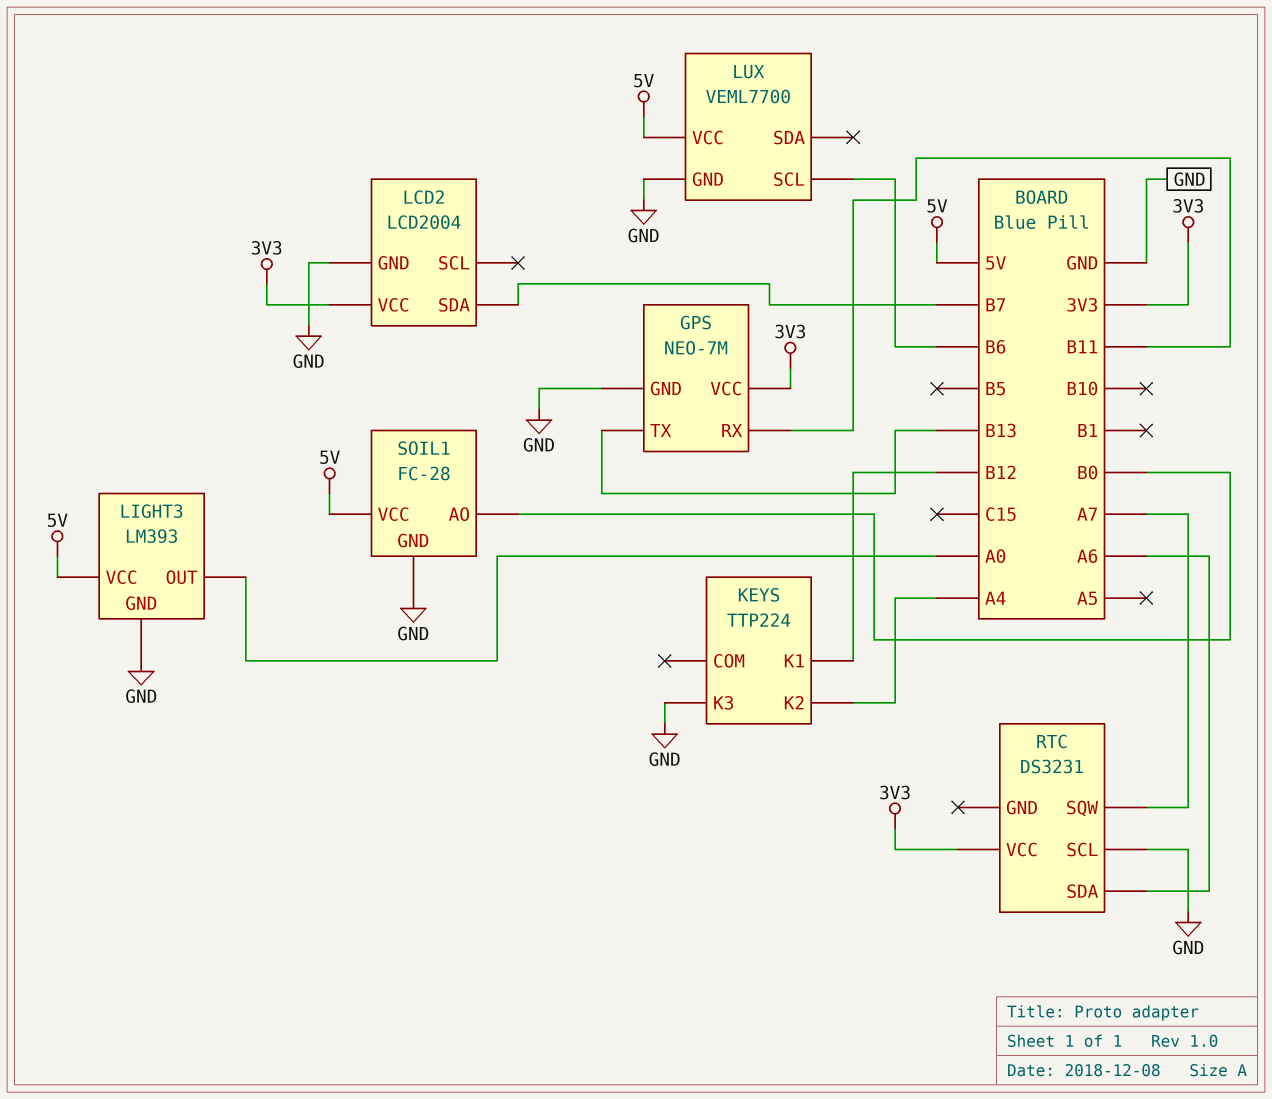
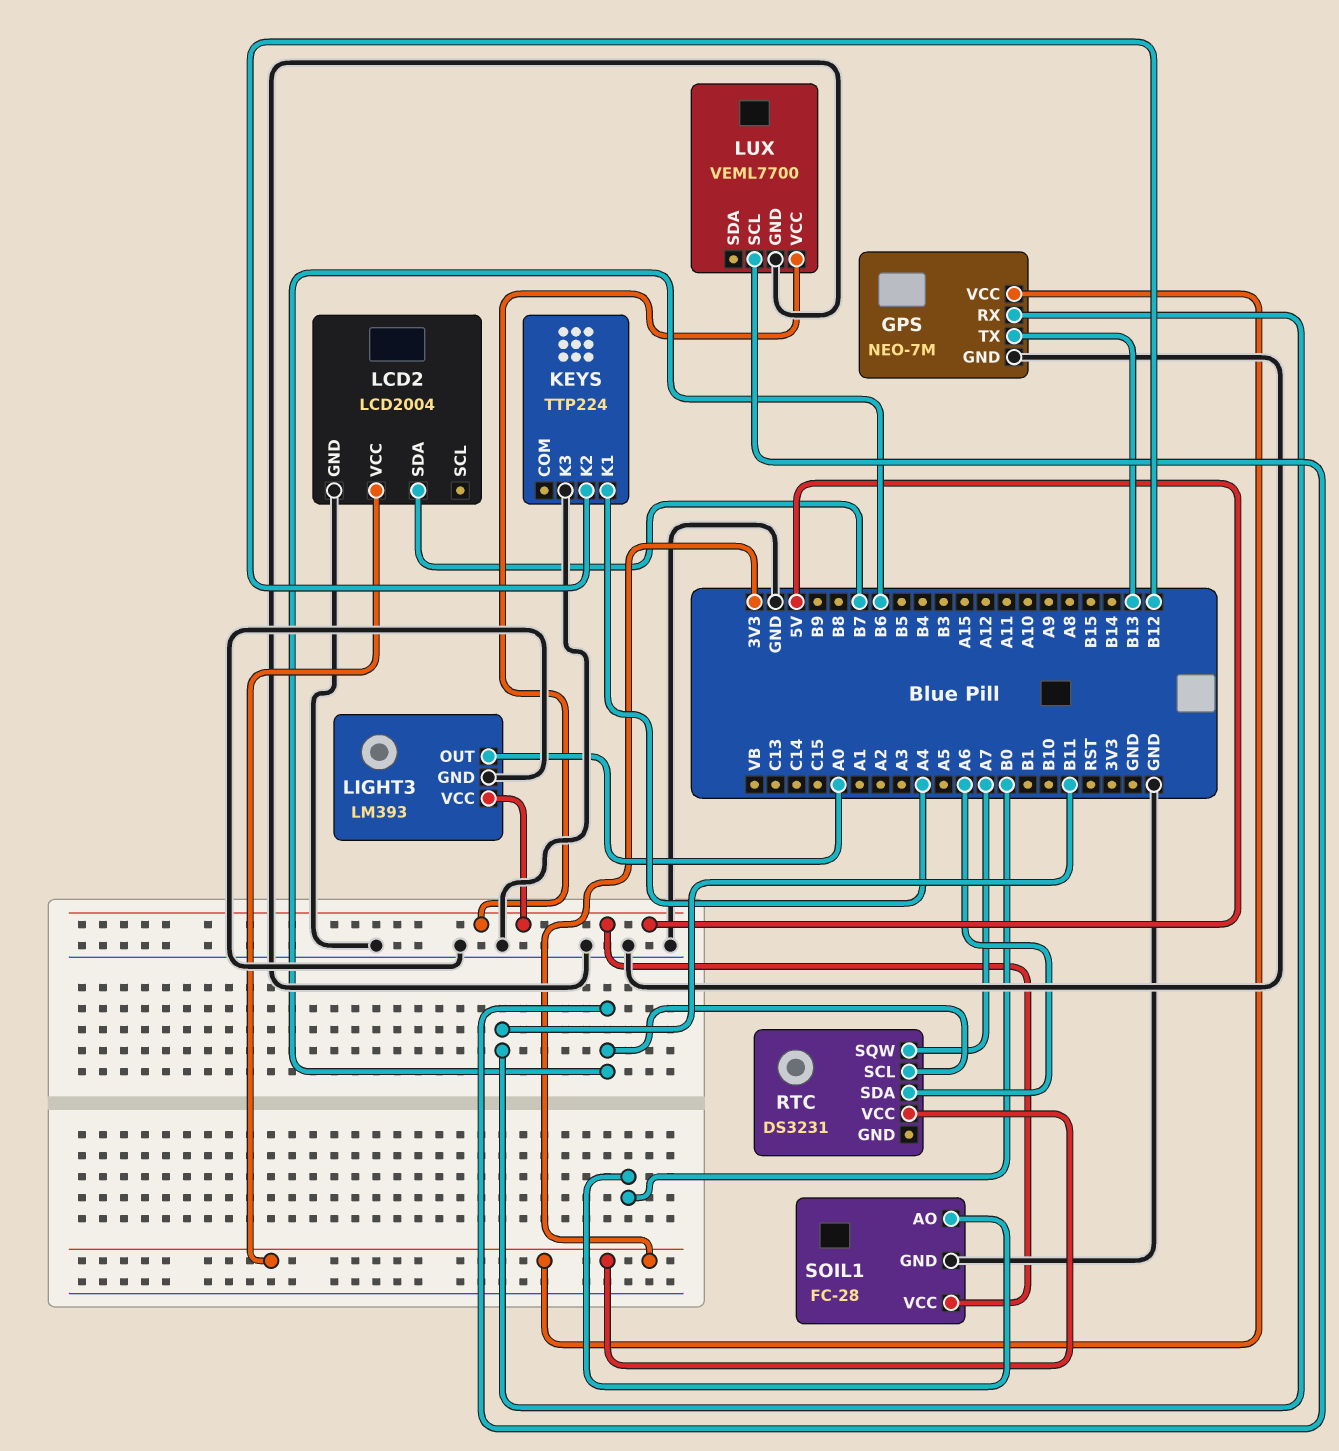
KEYS pin K1: B12 -> A4
KEYS pin K2: A4 -> B12
RTC pin SCL: GND -> B6

